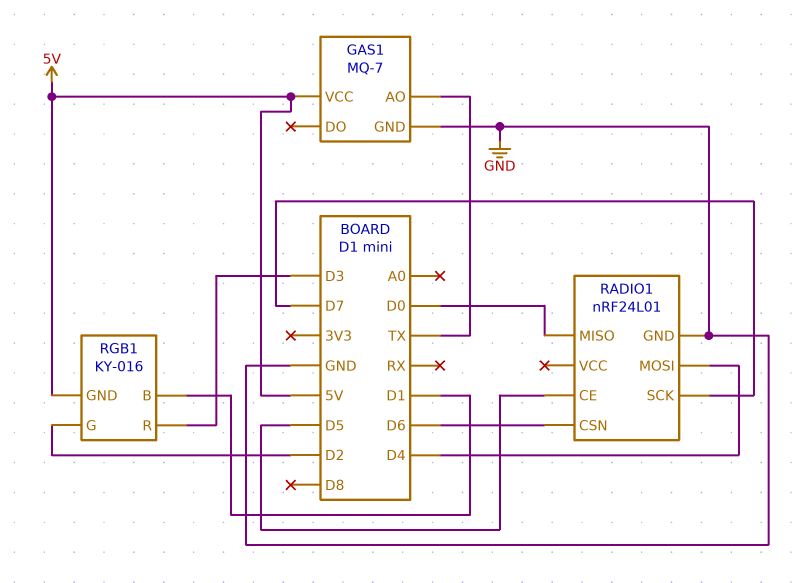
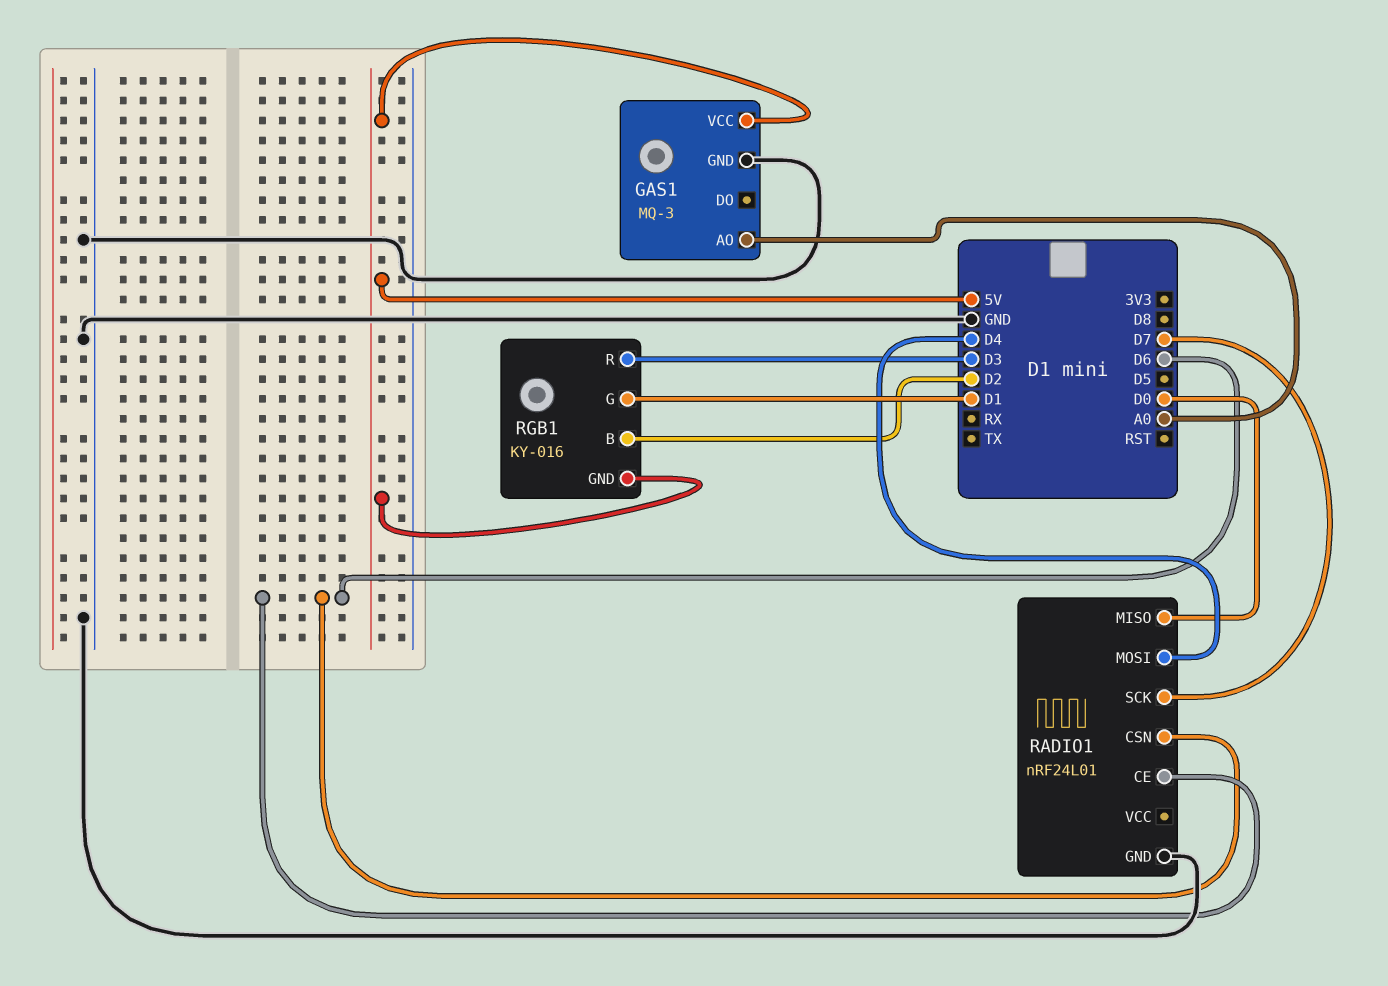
GAS1: MQ-7 -> MQ-3
GAS1 pin AO: TX -> A0
RADIO1 pin CE: D5 -> D6
RGB1 pin B: D1 -> D2
RGB1 pin G: D2 -> D1

